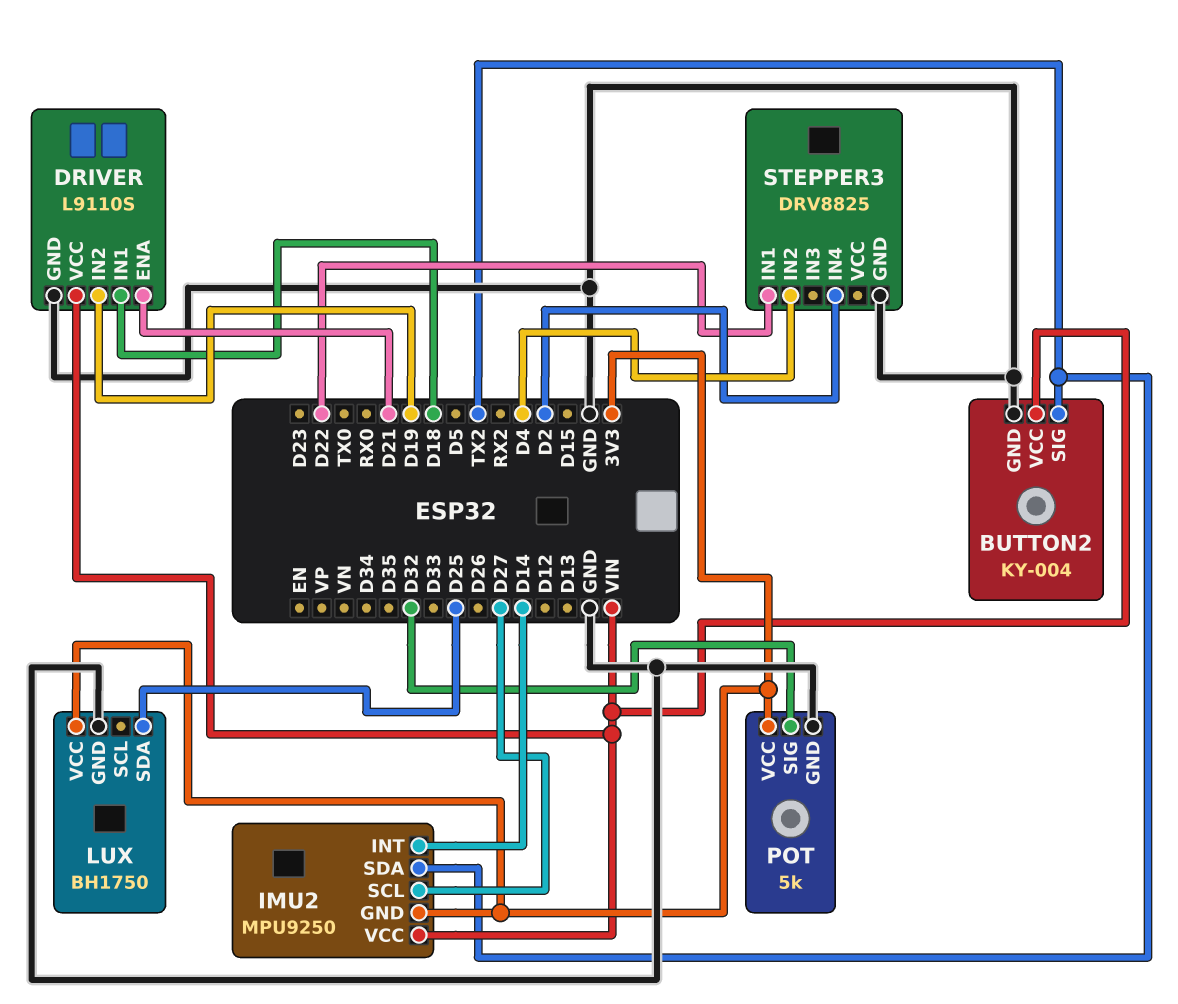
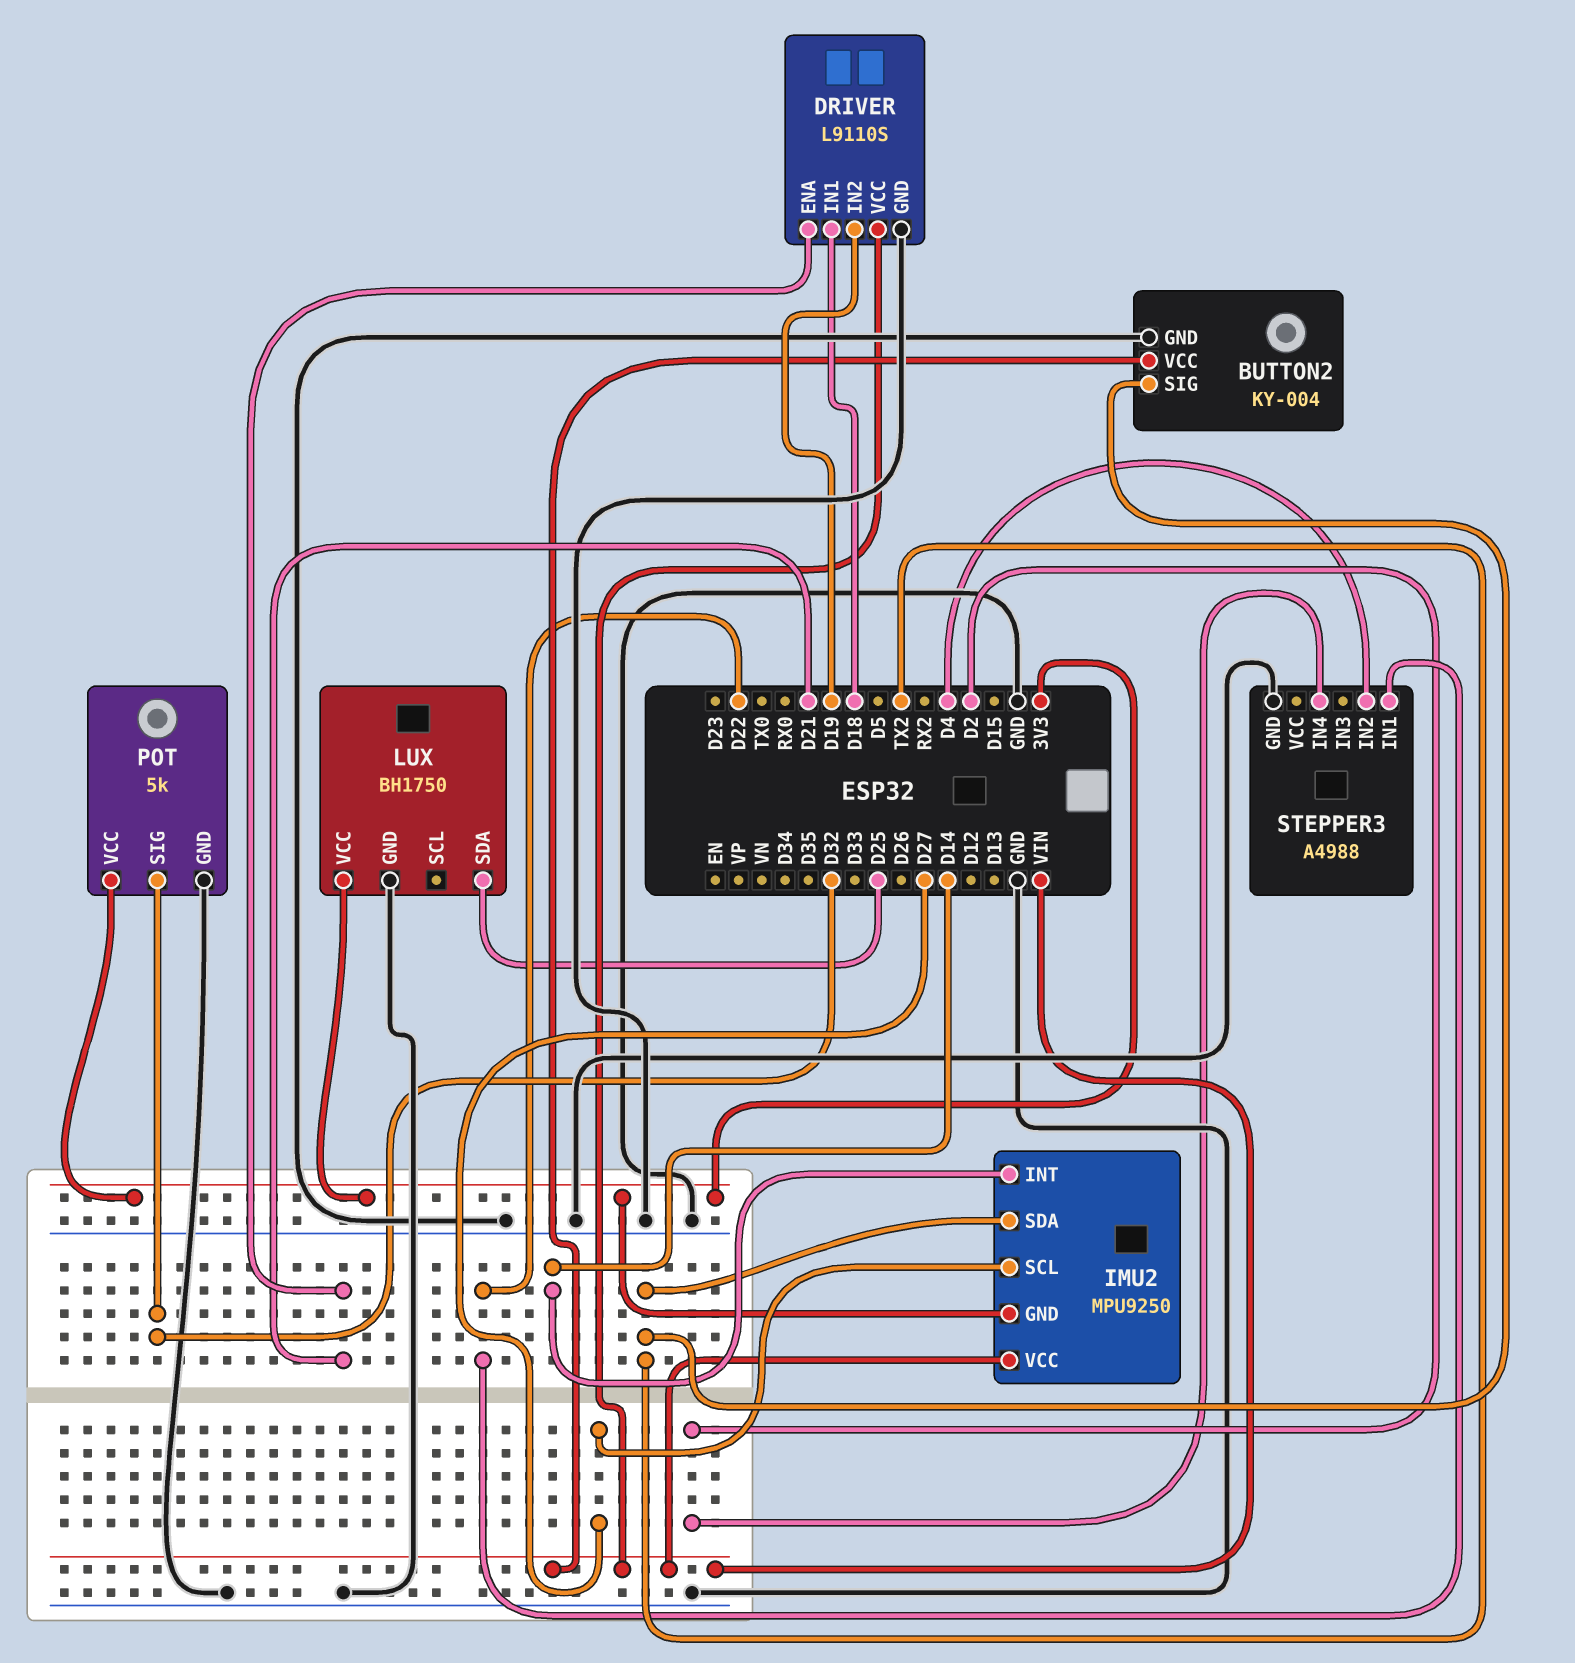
STEPPER3: DRV8825 -> A4988

